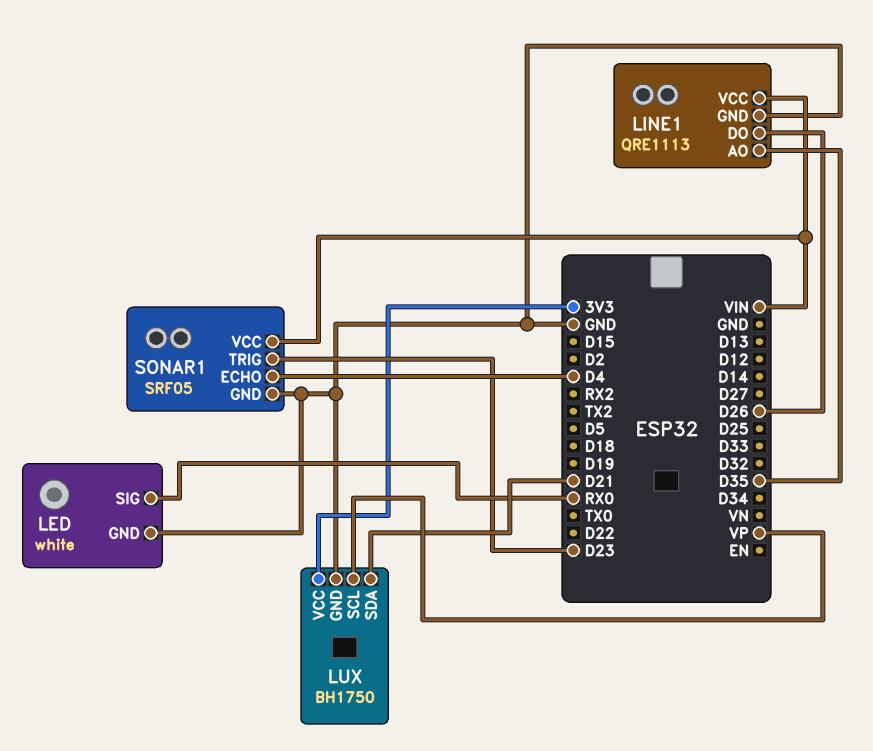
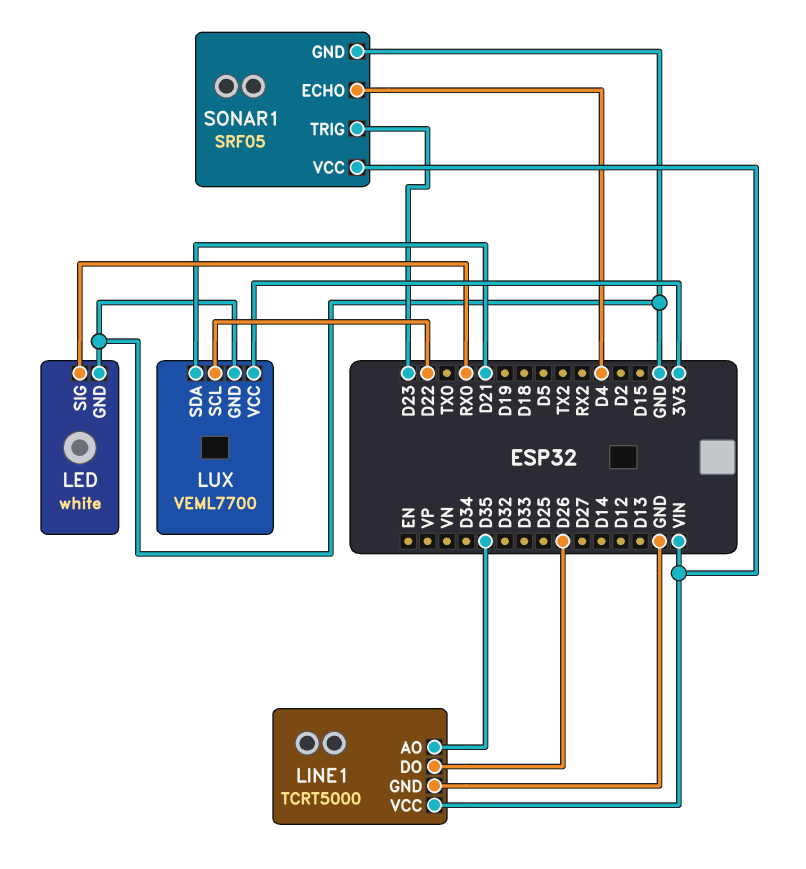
LINE1: QRE1113 -> TCRT5000
LUX: BH1750 -> VEML7700
LUX pin SCL: VP -> D22

